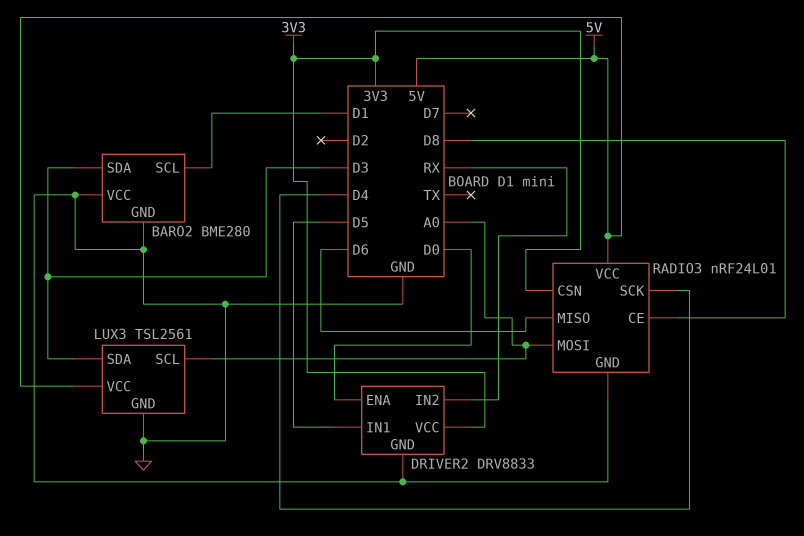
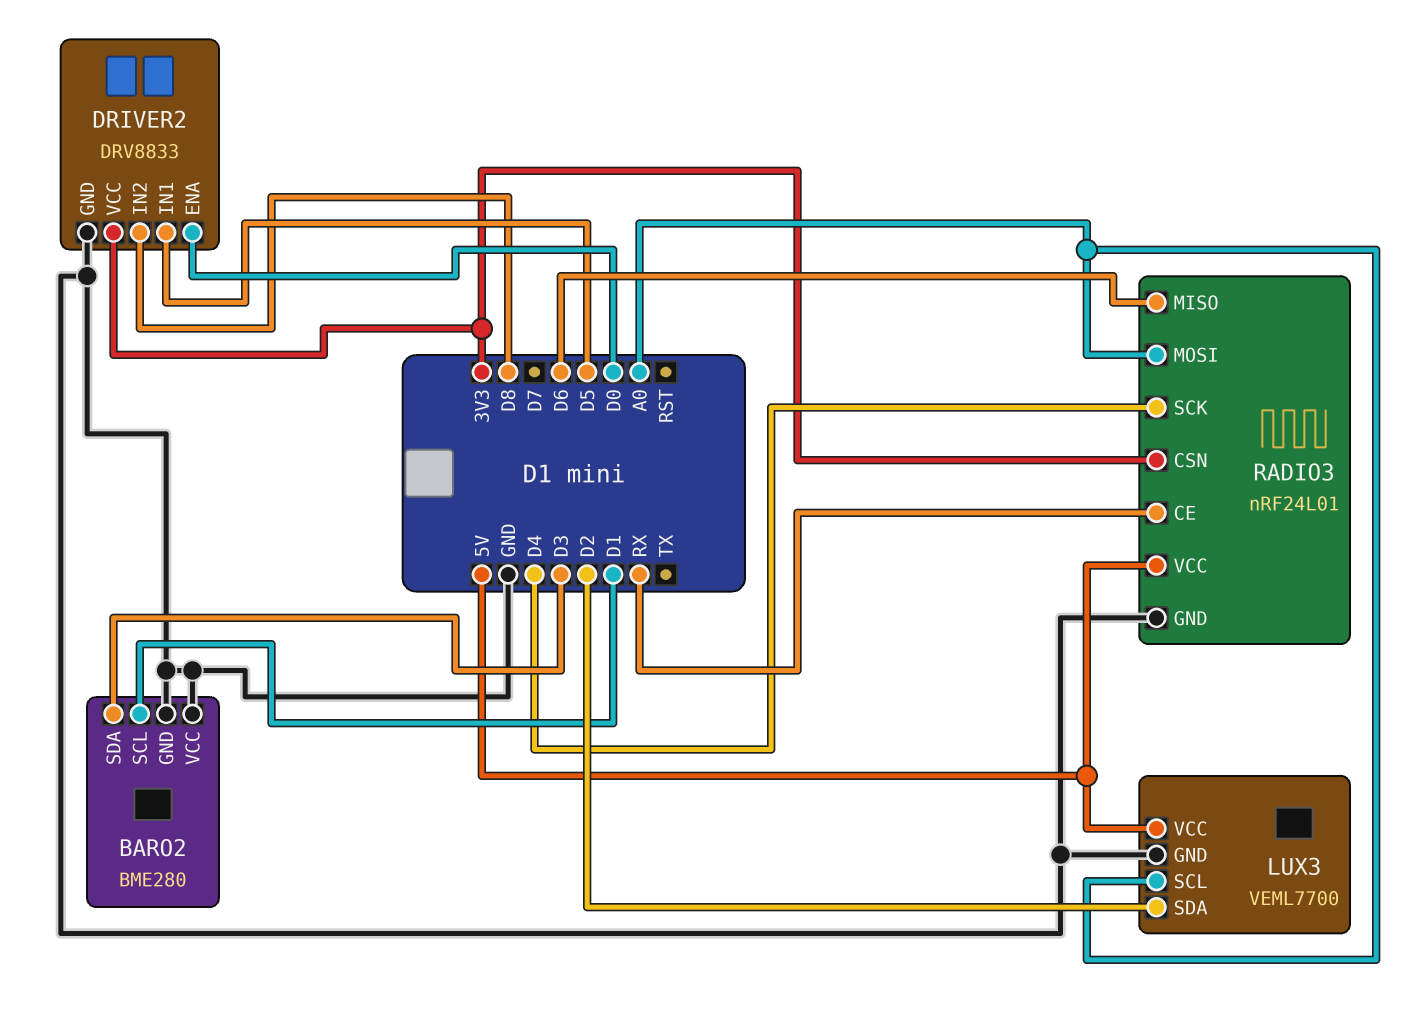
DRIVER2 pin IN2: RX -> D8
LUX3: TSL2561 -> VEML7700
LUX3 pin SDA: D3 -> D2
RADIO3 pin CE: D8 -> RX

